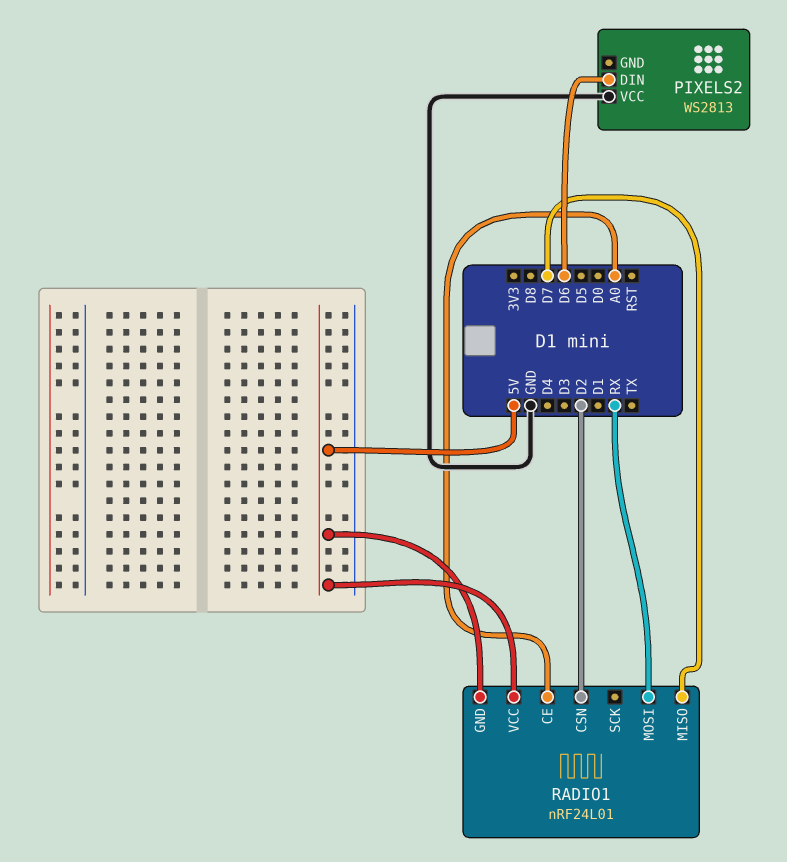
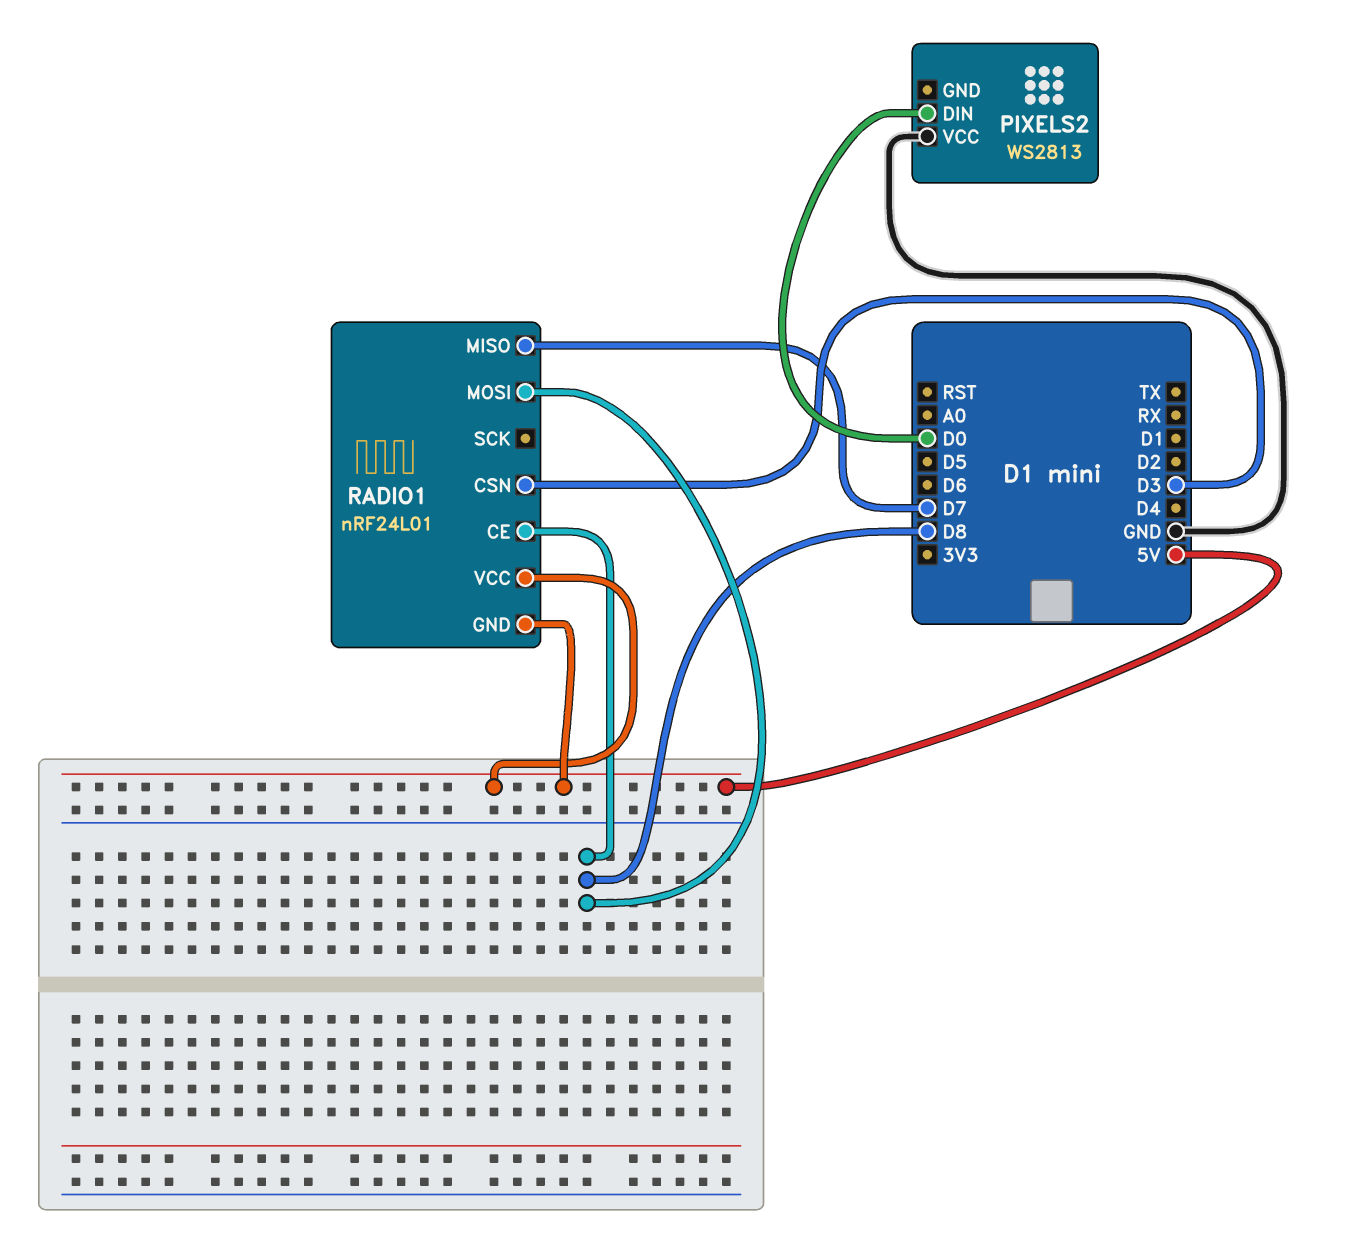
PIXELS2 pin DIN: D6 -> D0
RADIO1 pin CE: A0 -> D8
RADIO1 pin CSN: D2 -> D3
RADIO1 pin MOSI: RX -> D8

